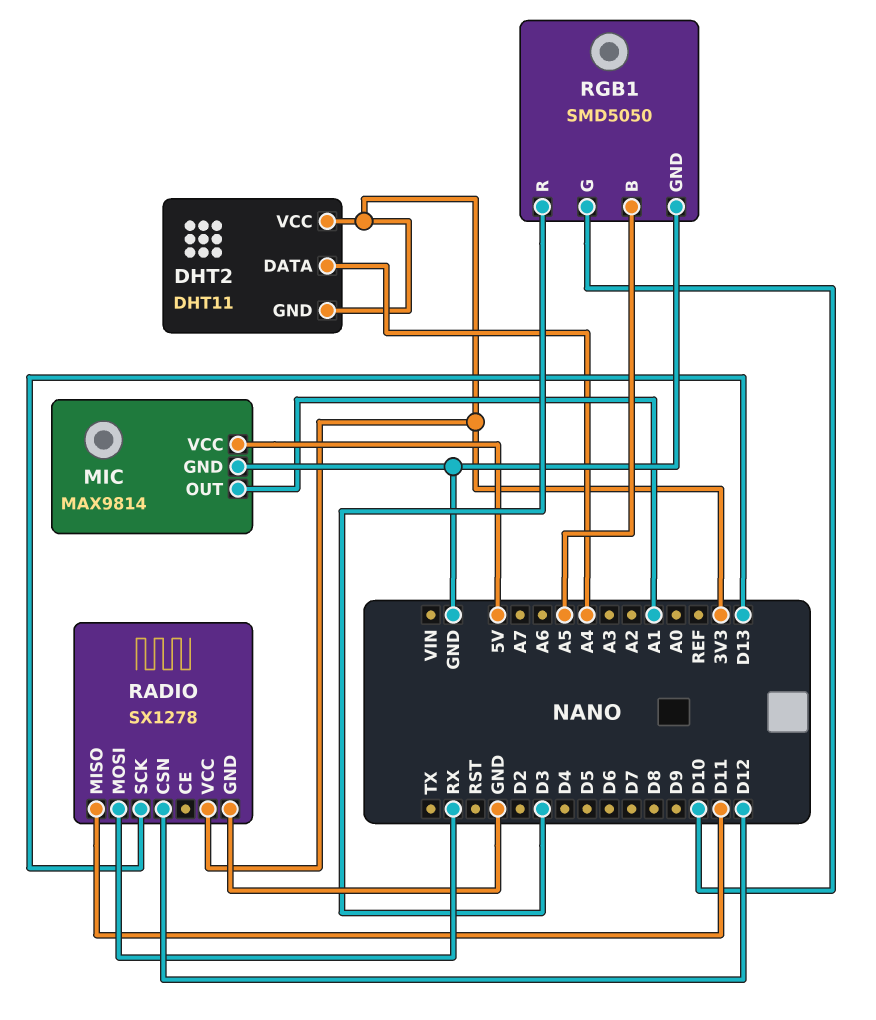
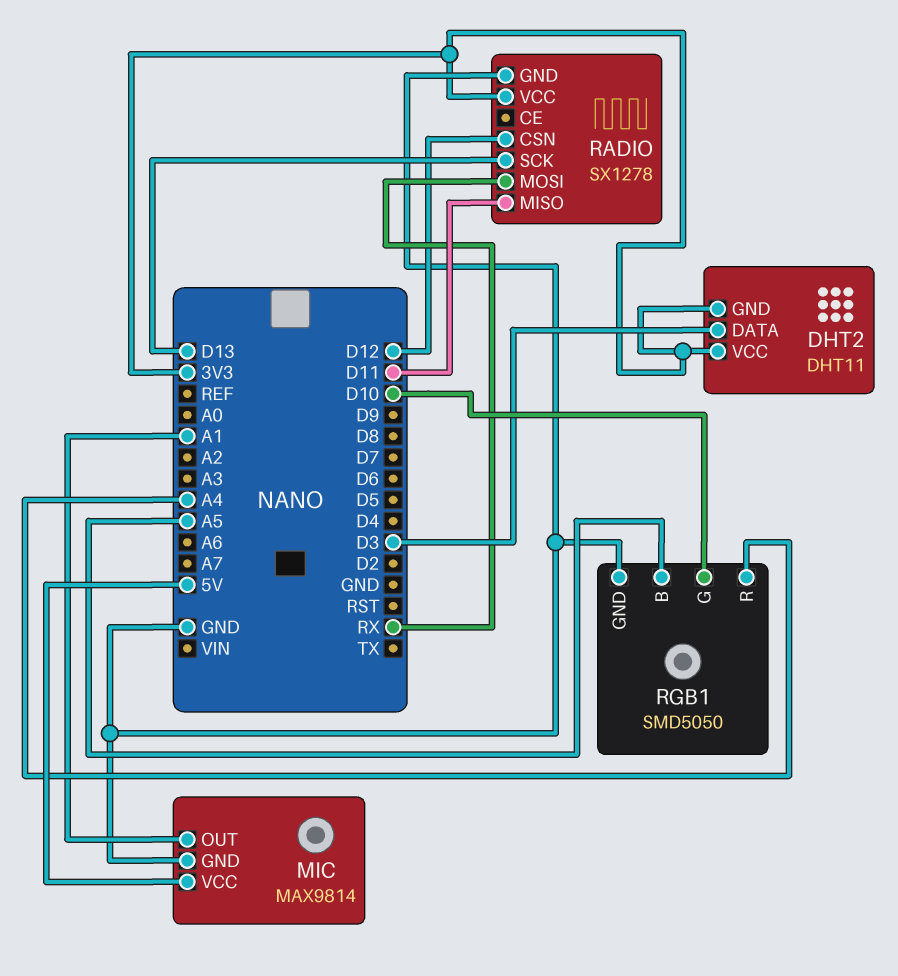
DHT2 pin DATA: A4 -> D3
RGB1 pin R: D3 -> A4

